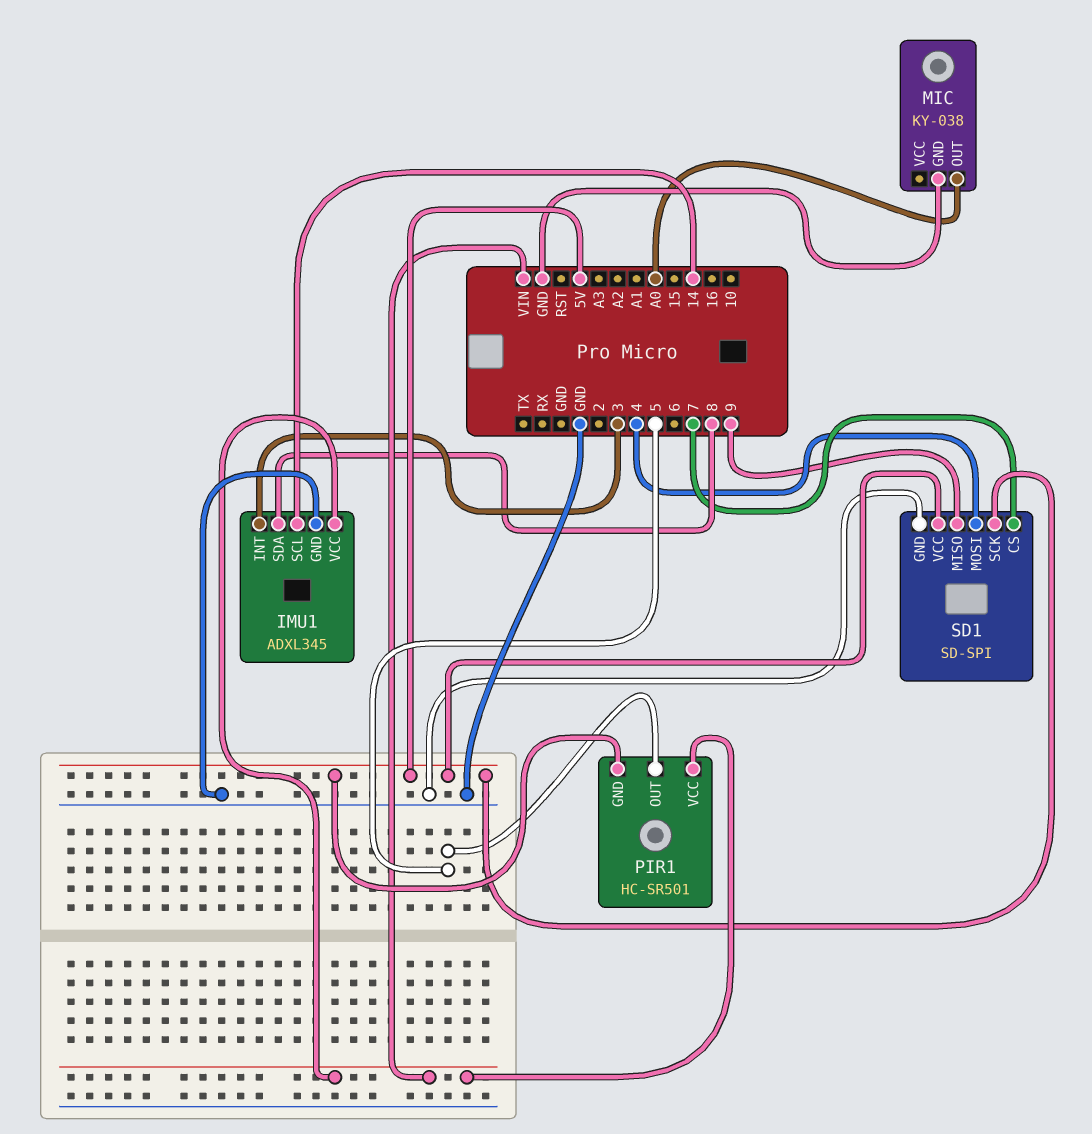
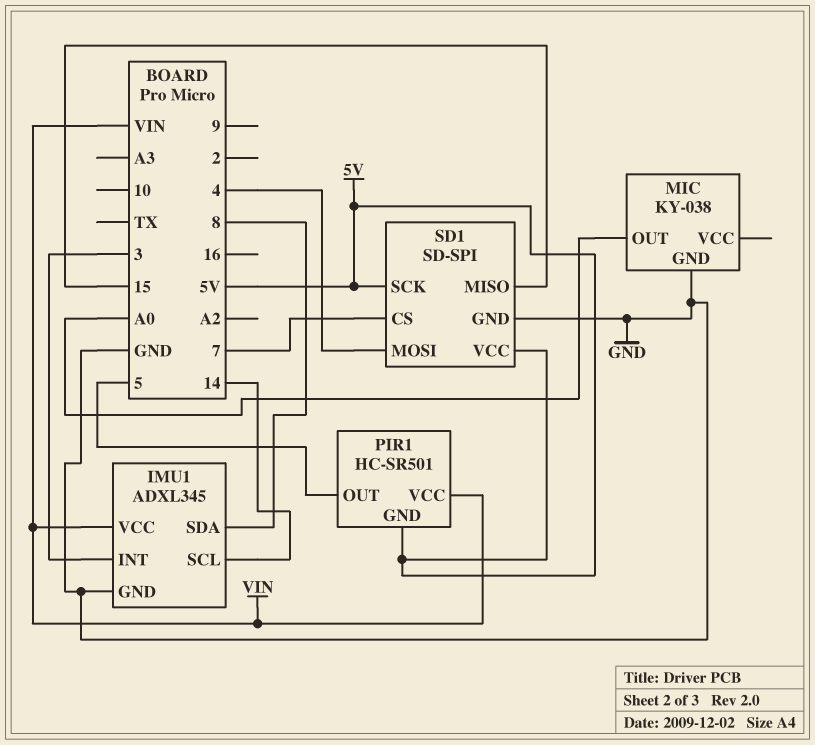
SD1 pin MISO: 9 -> 15

